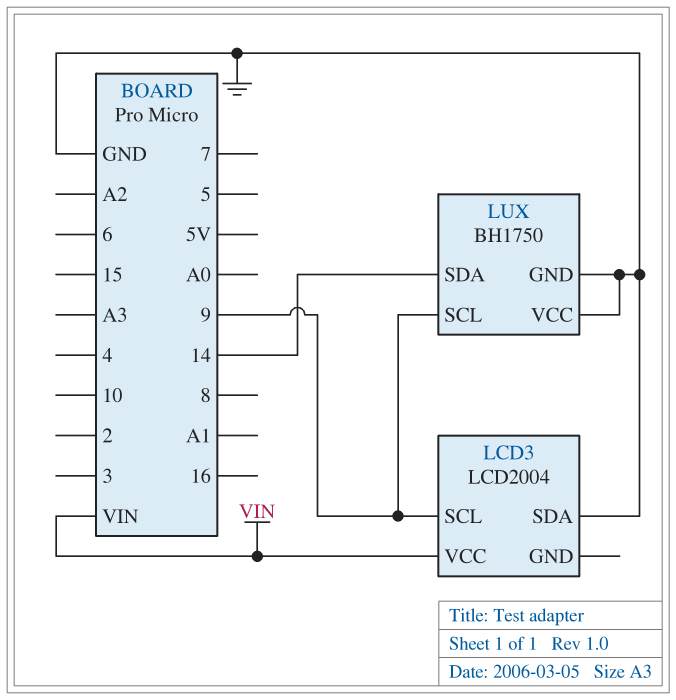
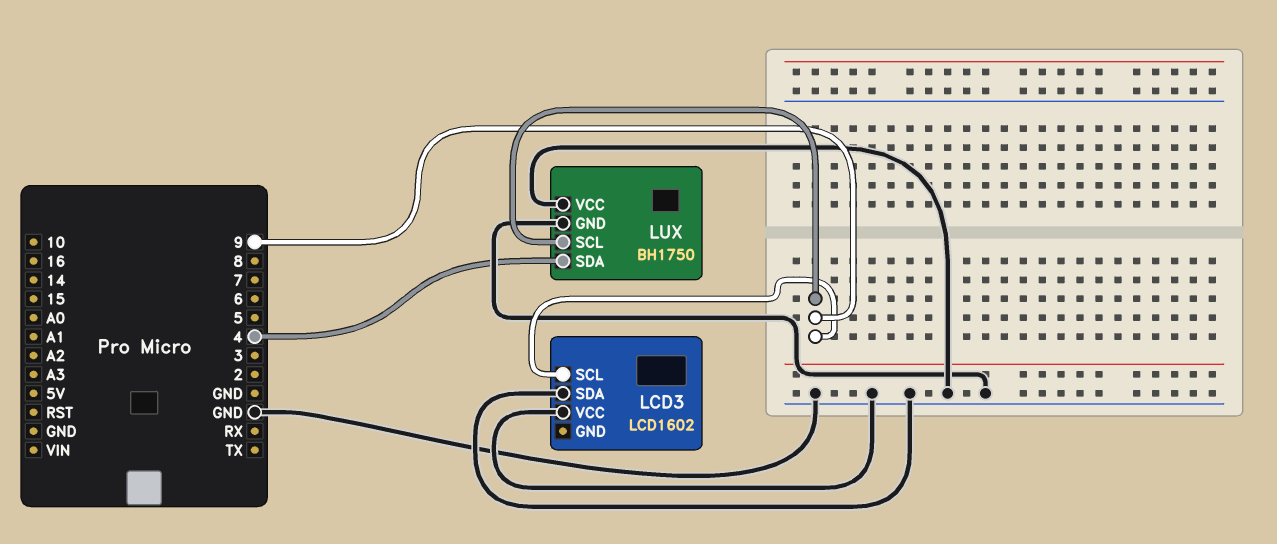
LCD3: LCD2004 -> LCD1602
LCD3 pin VCC: VIN -> GND
LUX pin SDA: 14 -> 4

